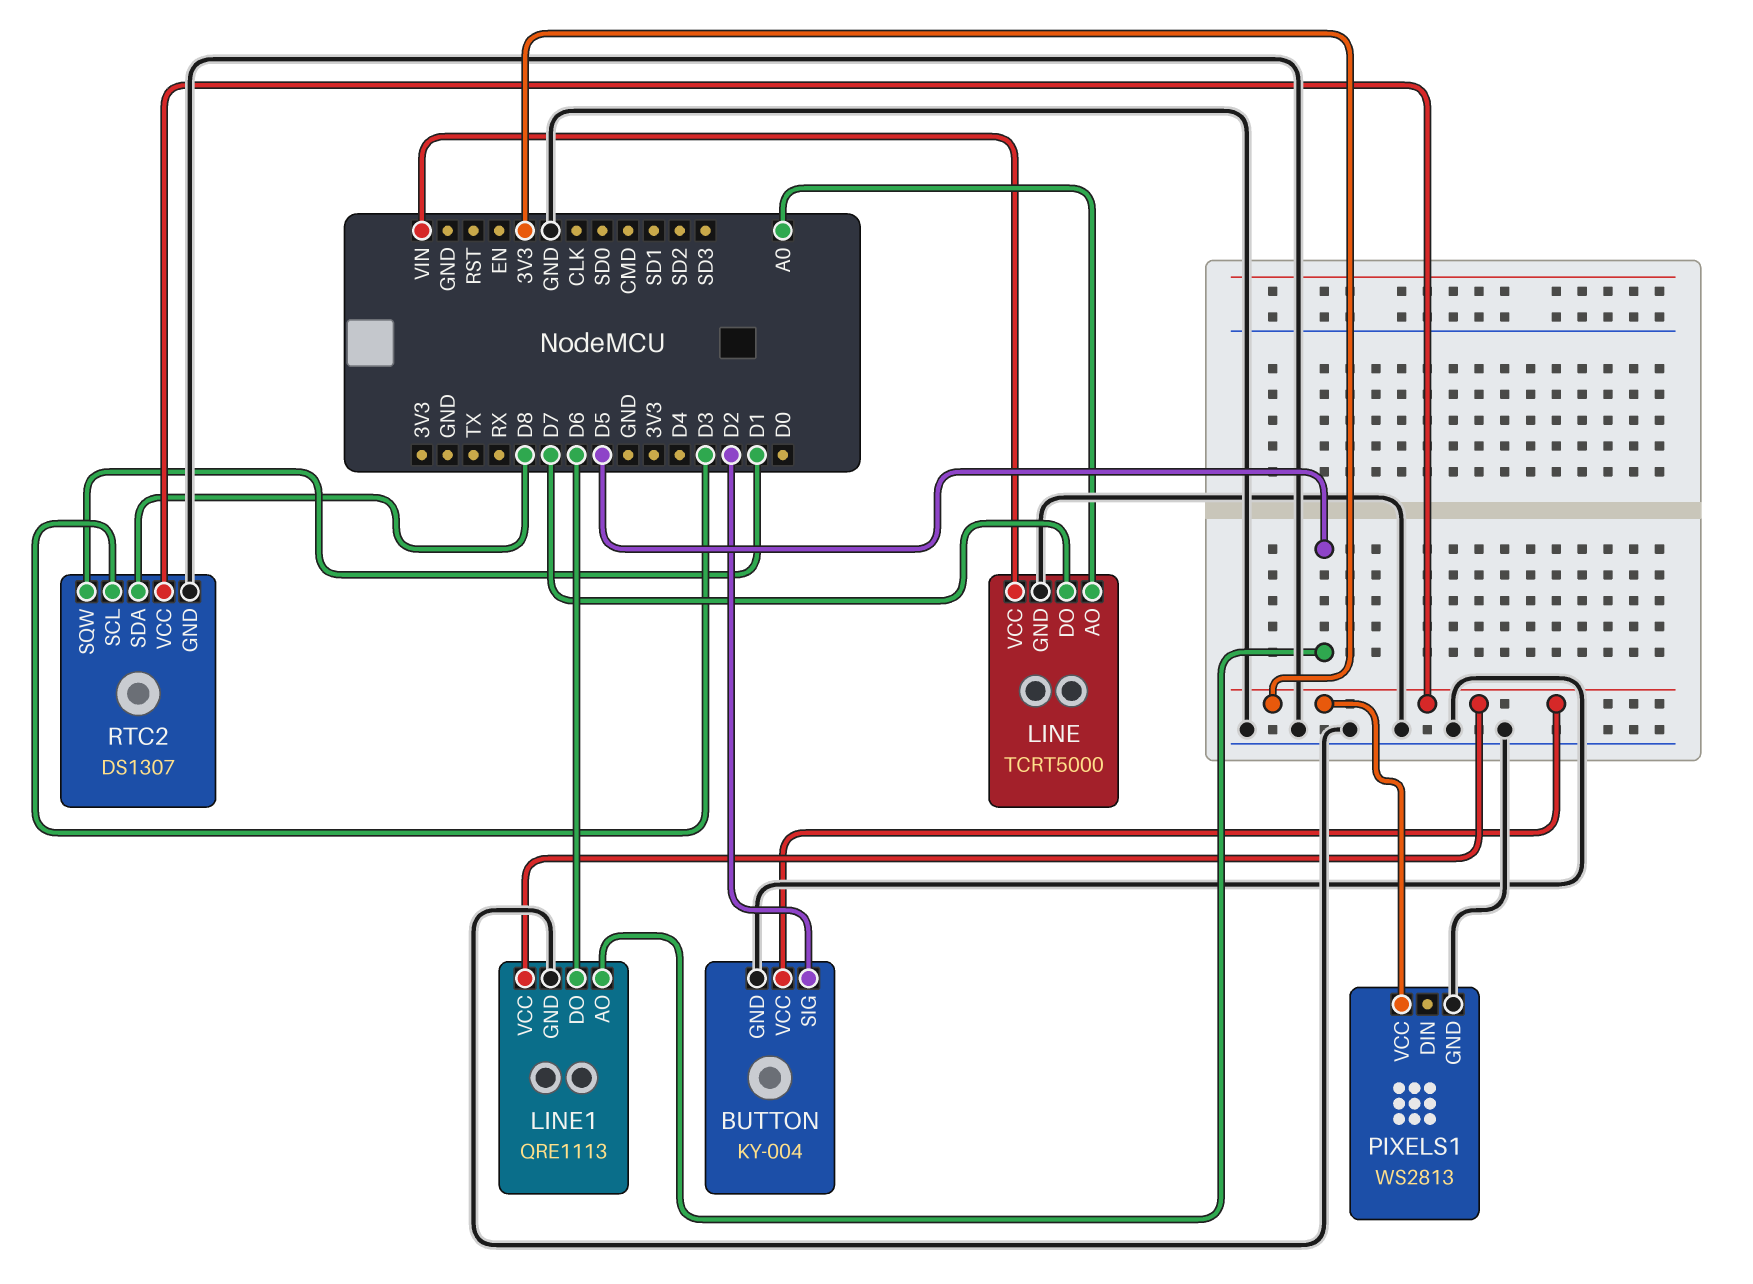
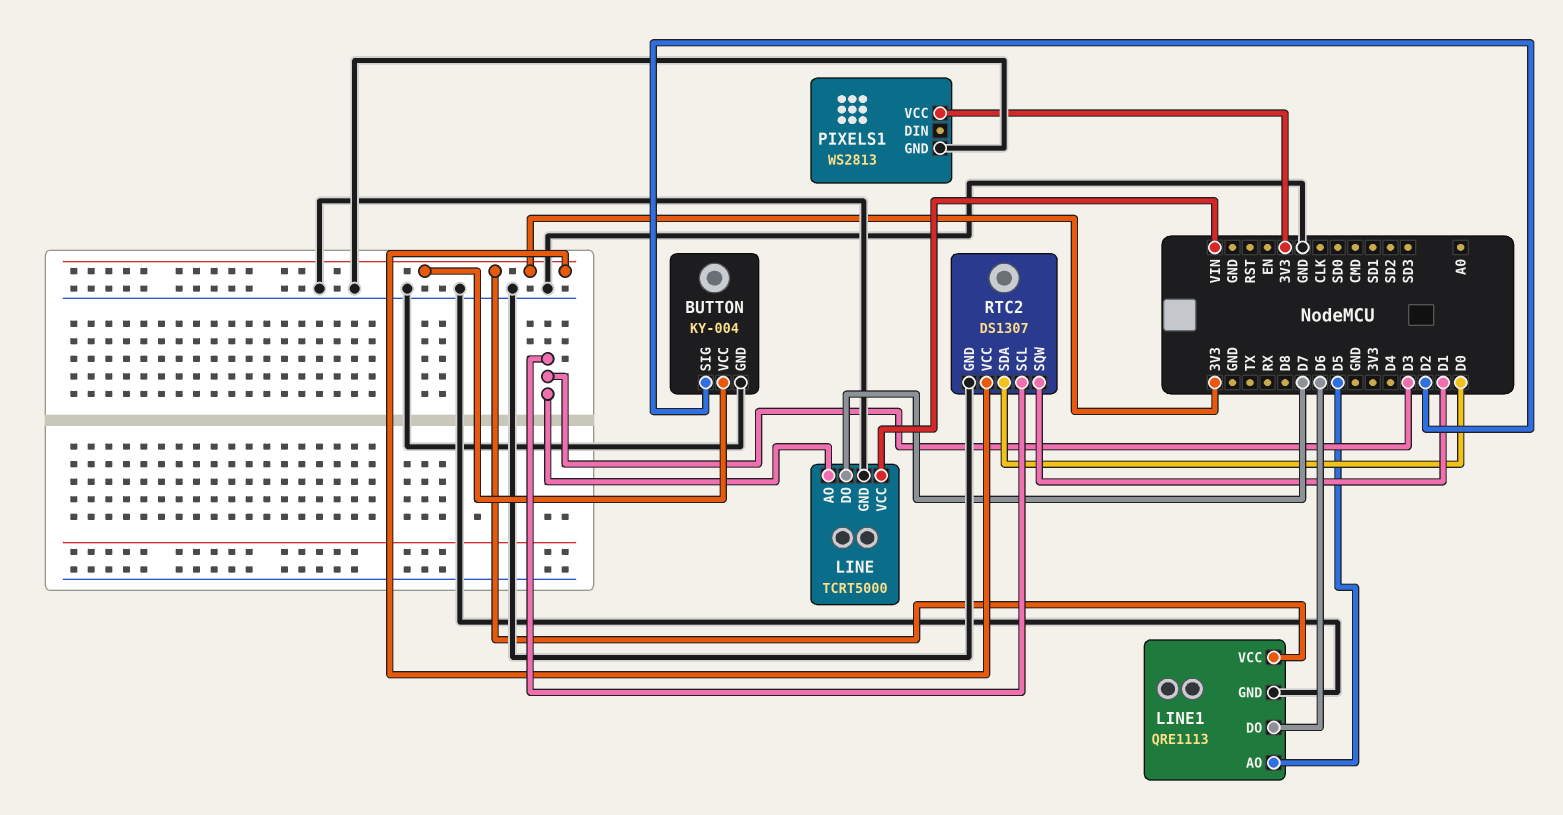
LINE pin AO: A0 -> D3
RTC2 pin SDA: D8 -> D0

